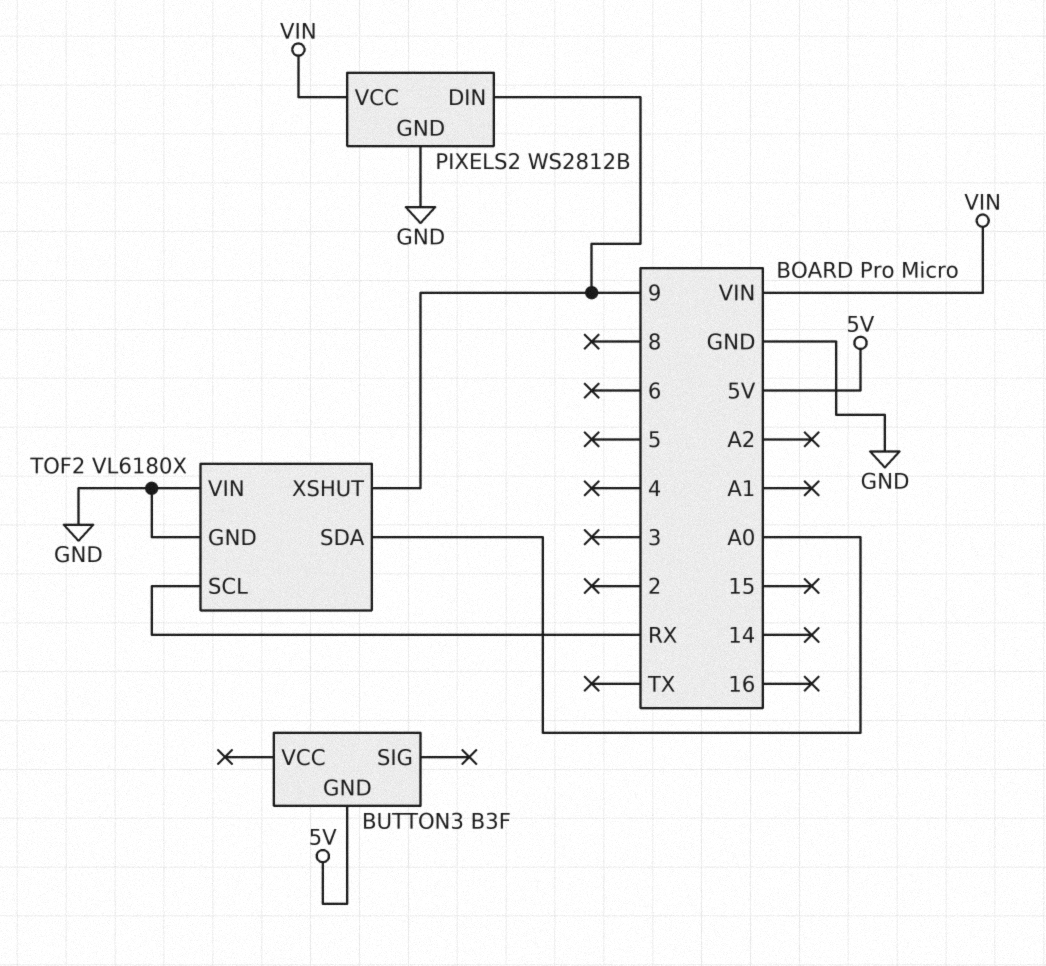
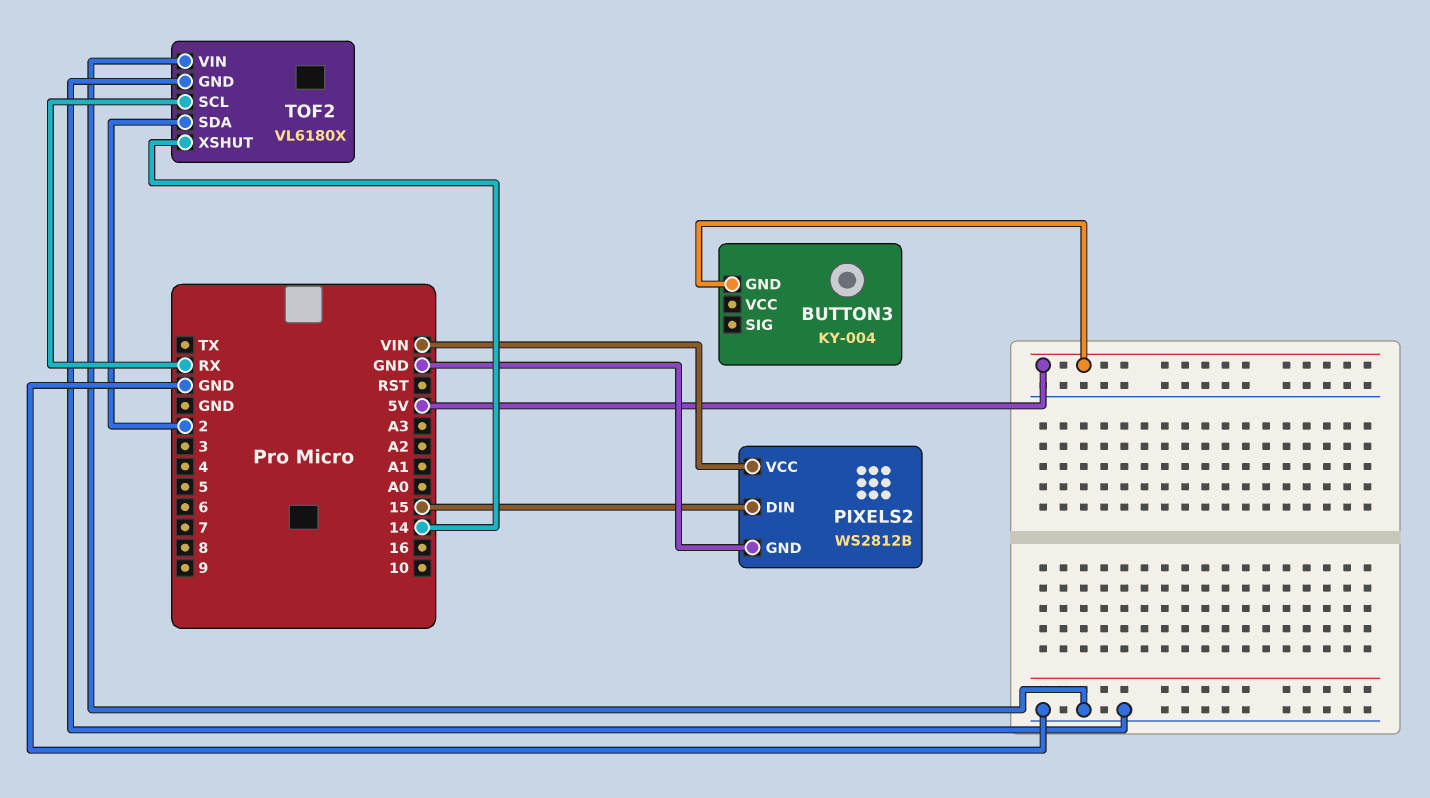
BUTTON3: B3F -> KY-004
PIXELS2 pin DIN: 9 -> 15
TOF2 pin SDA: A0 -> 2
TOF2 pin XSHUT: 9 -> 14

